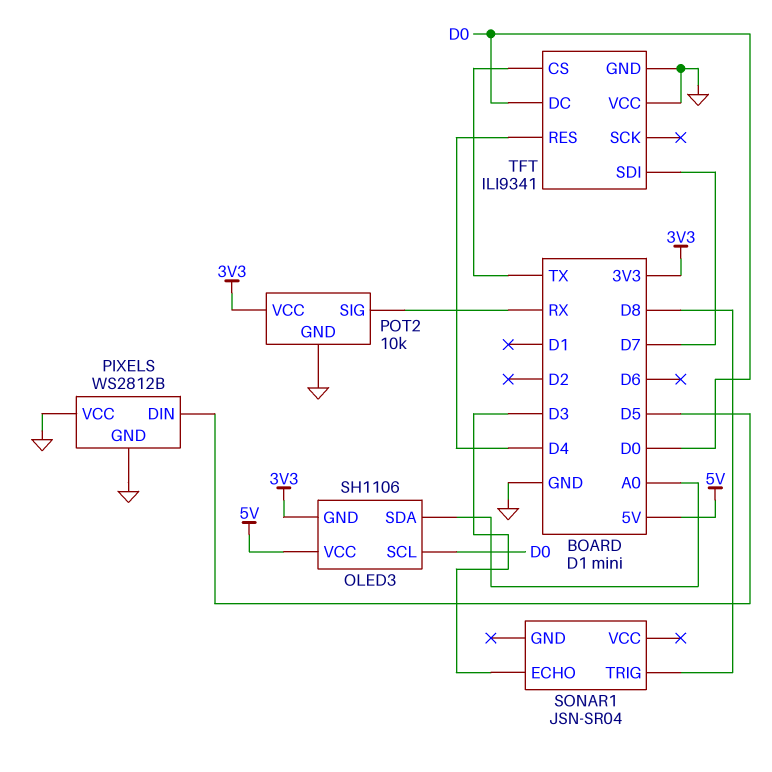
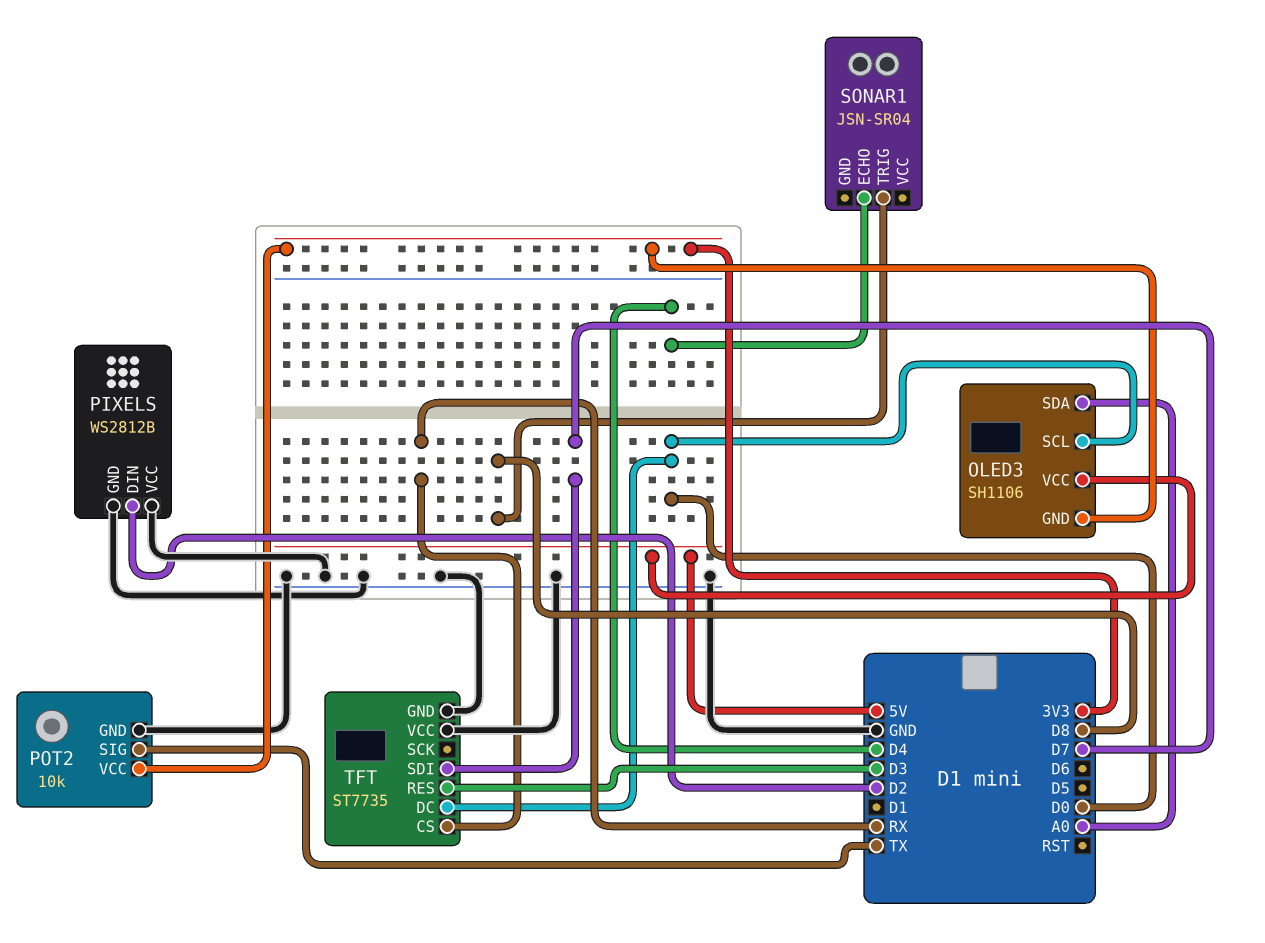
PIXELS pin DIN: D5 -> D2
POT2 pin SIG: RX -> TX
SONAR1 pin ECHO: D3 -> D4
TFT: ILI9341 -> ST7735
TFT pin CS: TX -> RX
TFT pin RES: D4 -> D3

